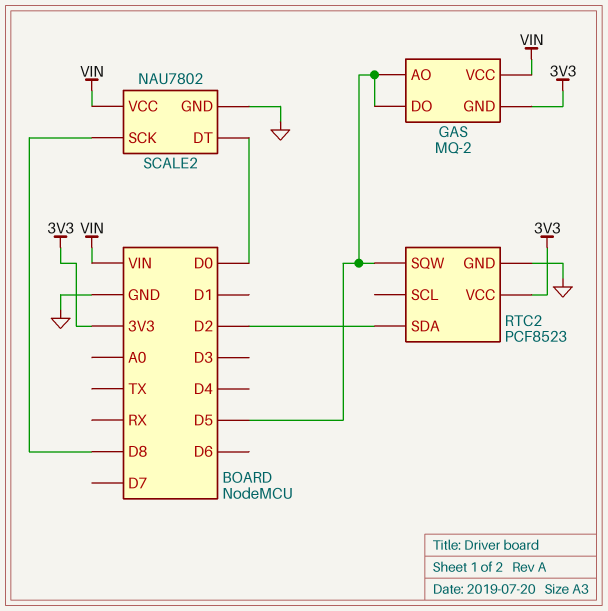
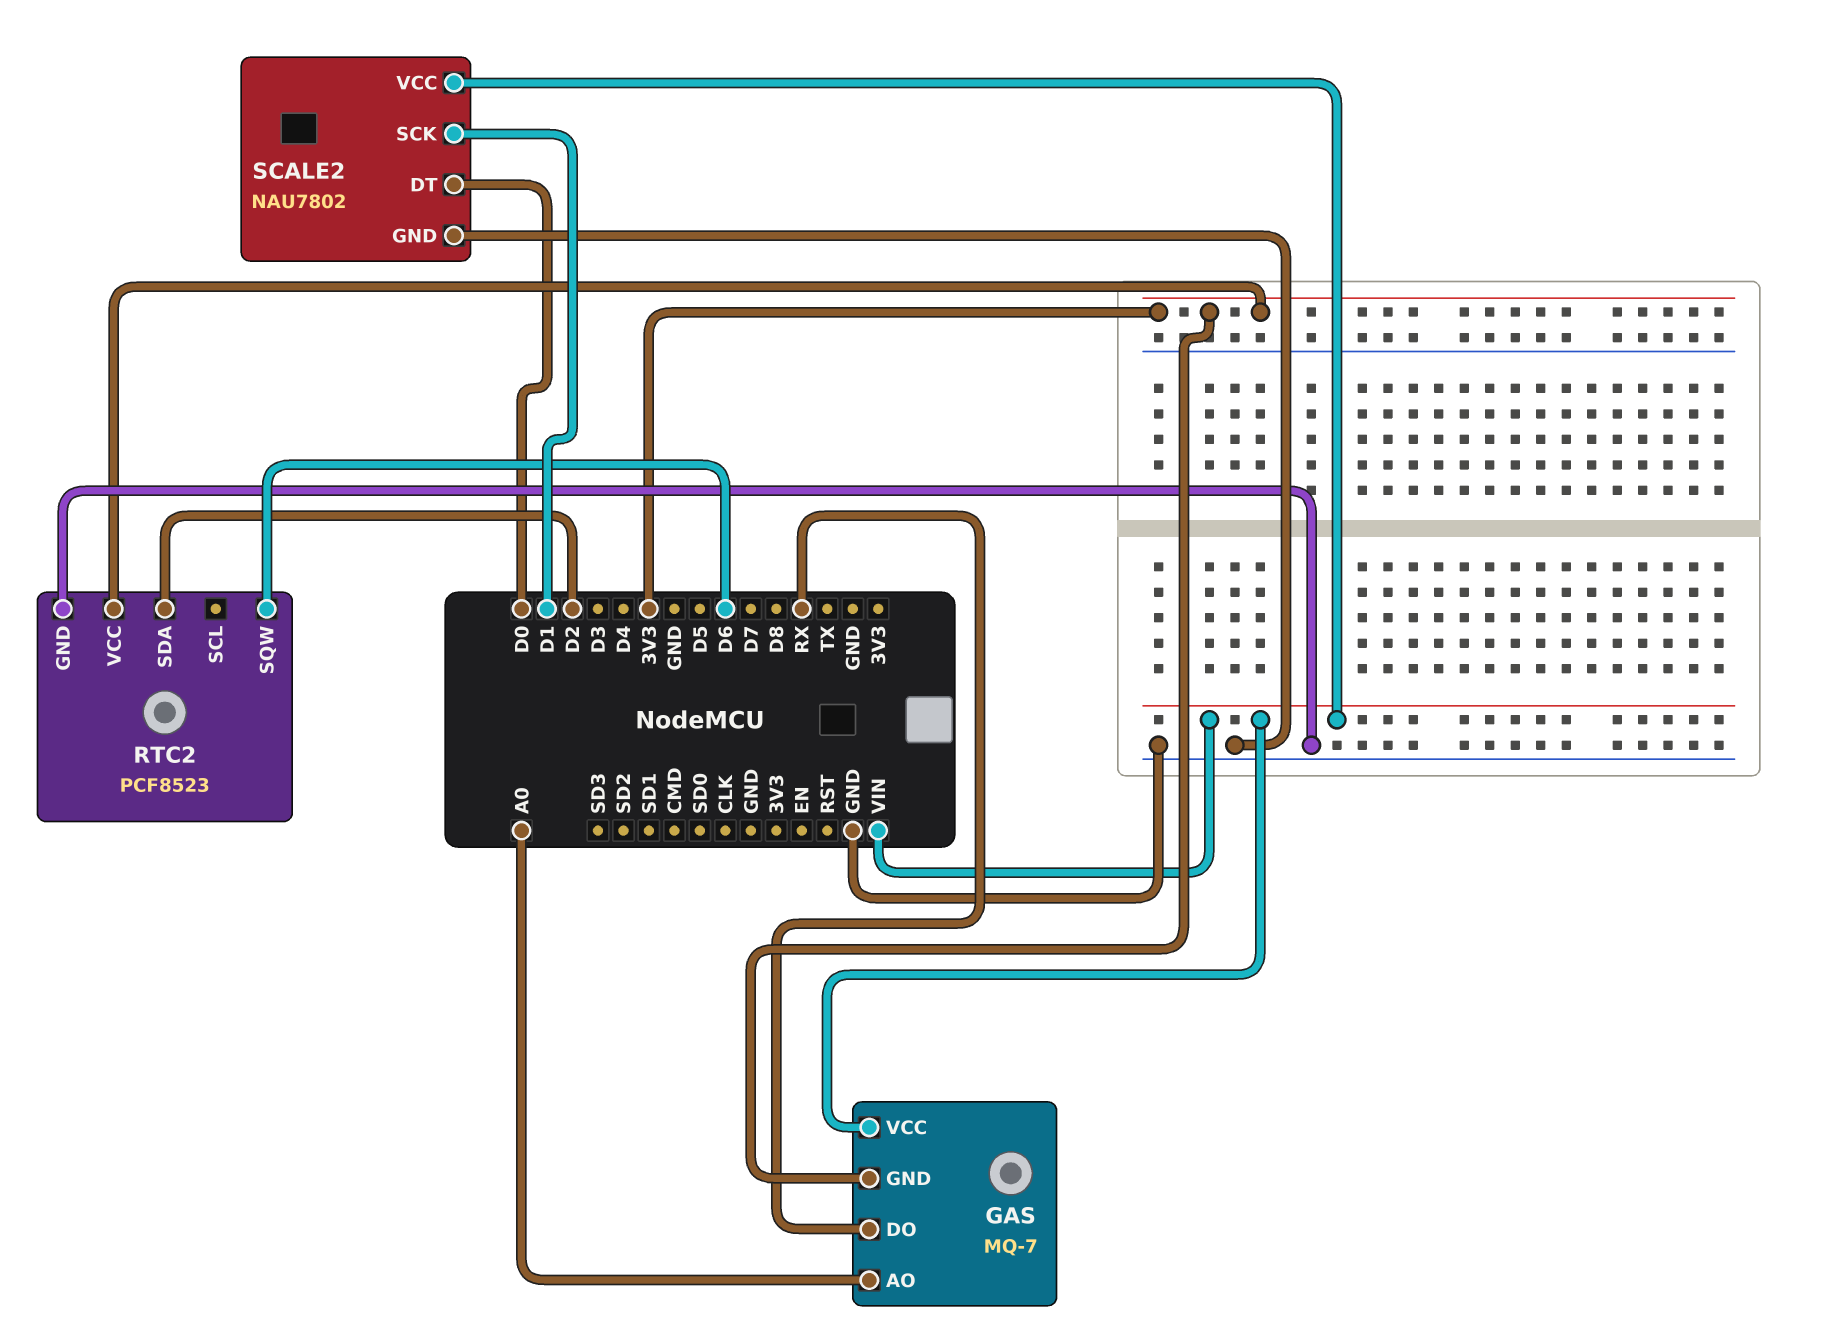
GAS: MQ-2 -> MQ-7
GAS pin AO: D5 -> A0
GAS pin DO: D5 -> RX
RTC2 pin SQW: D5 -> D6
SCALE2 pin SCK: D8 -> D1

